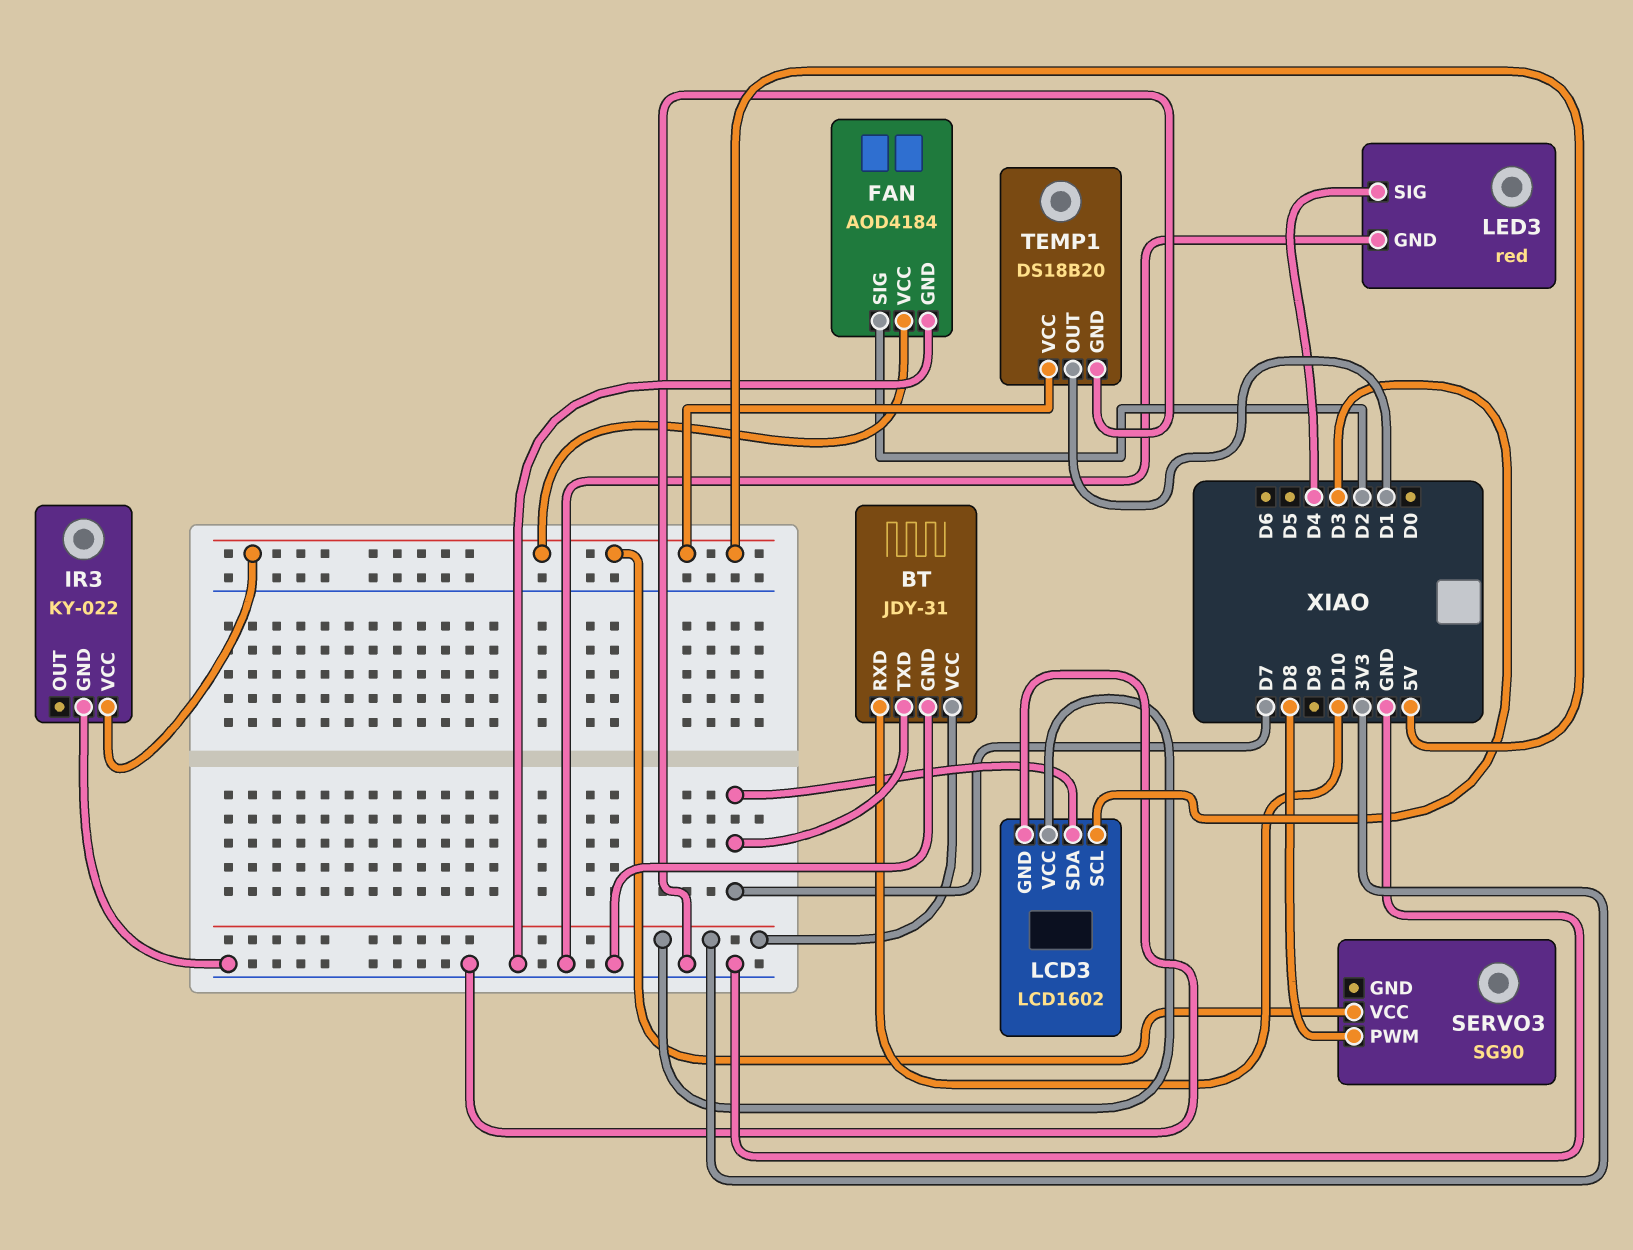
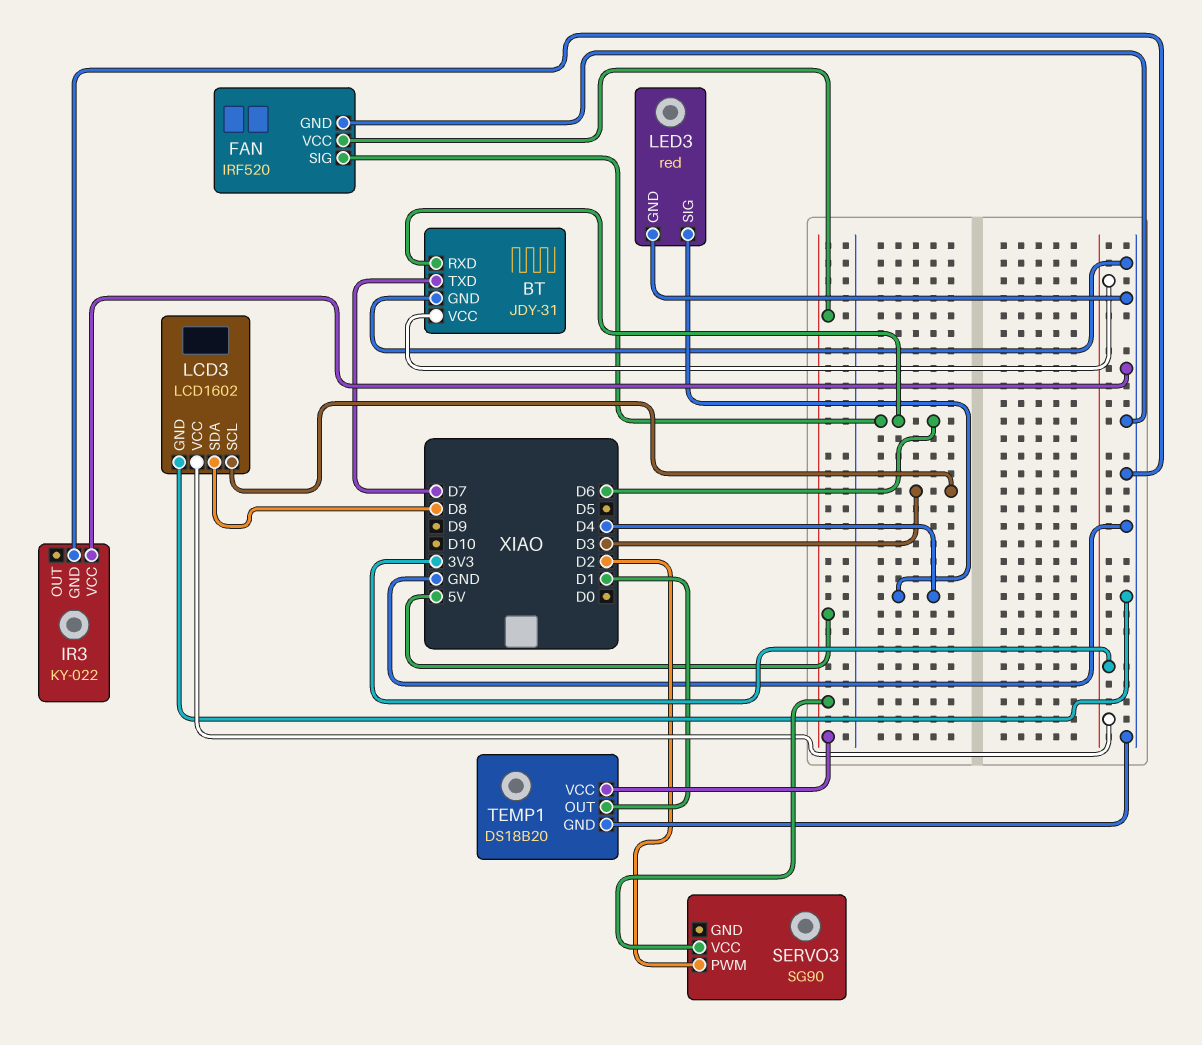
BT pin RXD: D10 -> D6
FAN: AOD4184 -> IRF520
FAN pin SIG: D2 -> D6
IR3 pin VCC: 5V -> GND
LCD3 pin SDA: D7 -> D8
SERVO3 pin PWM: D8 -> D2

